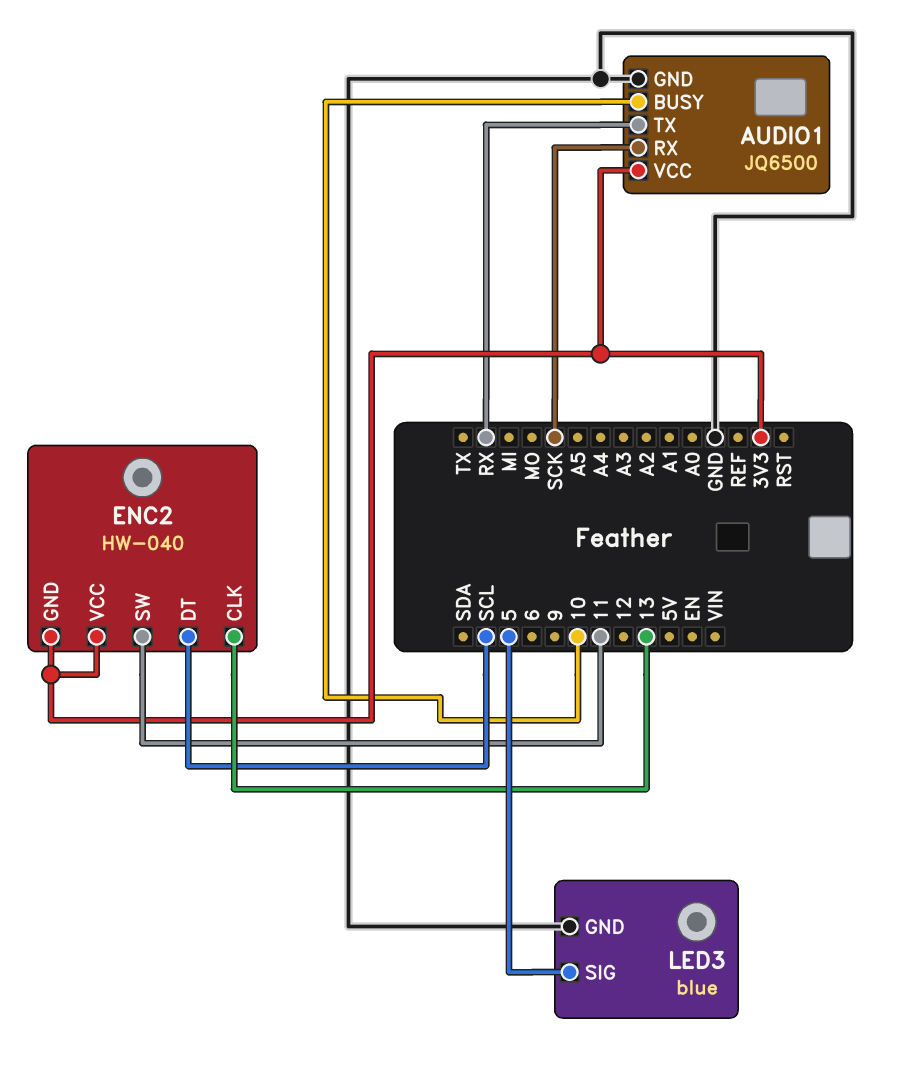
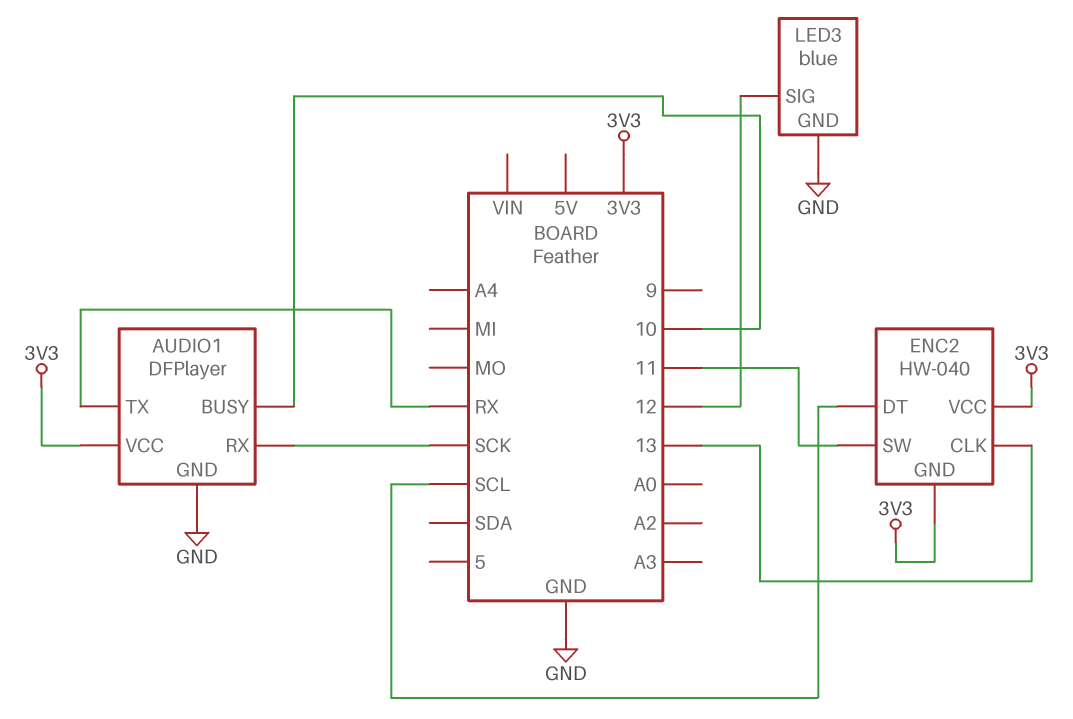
AUDIO1: JQ6500 -> DFPlayer
LED3 pin SIG: 5 -> 12

